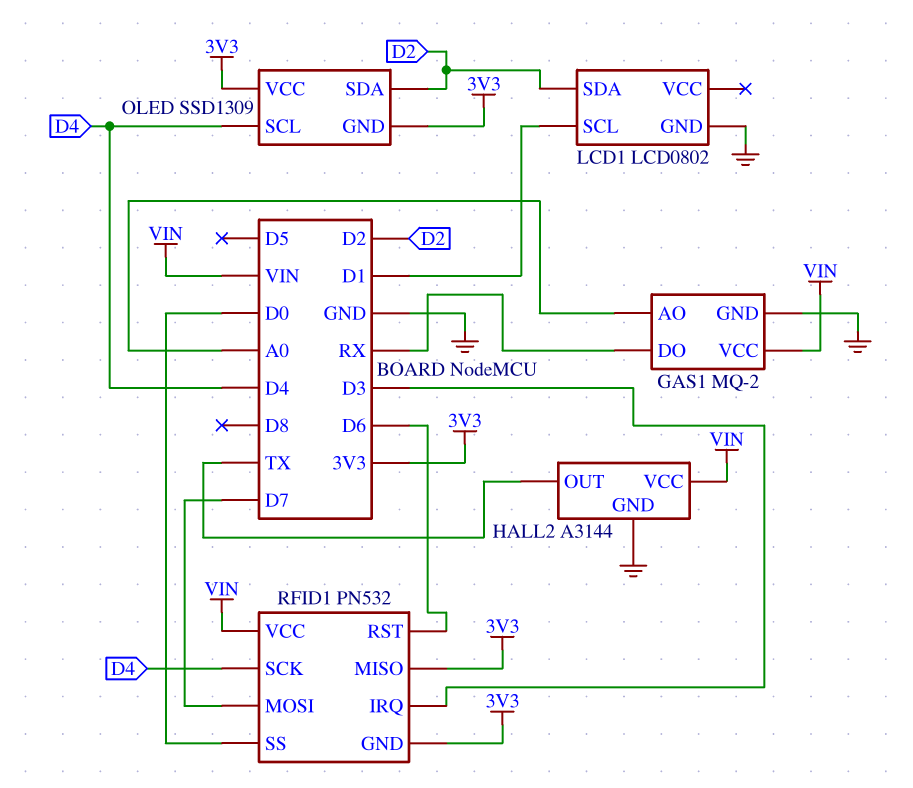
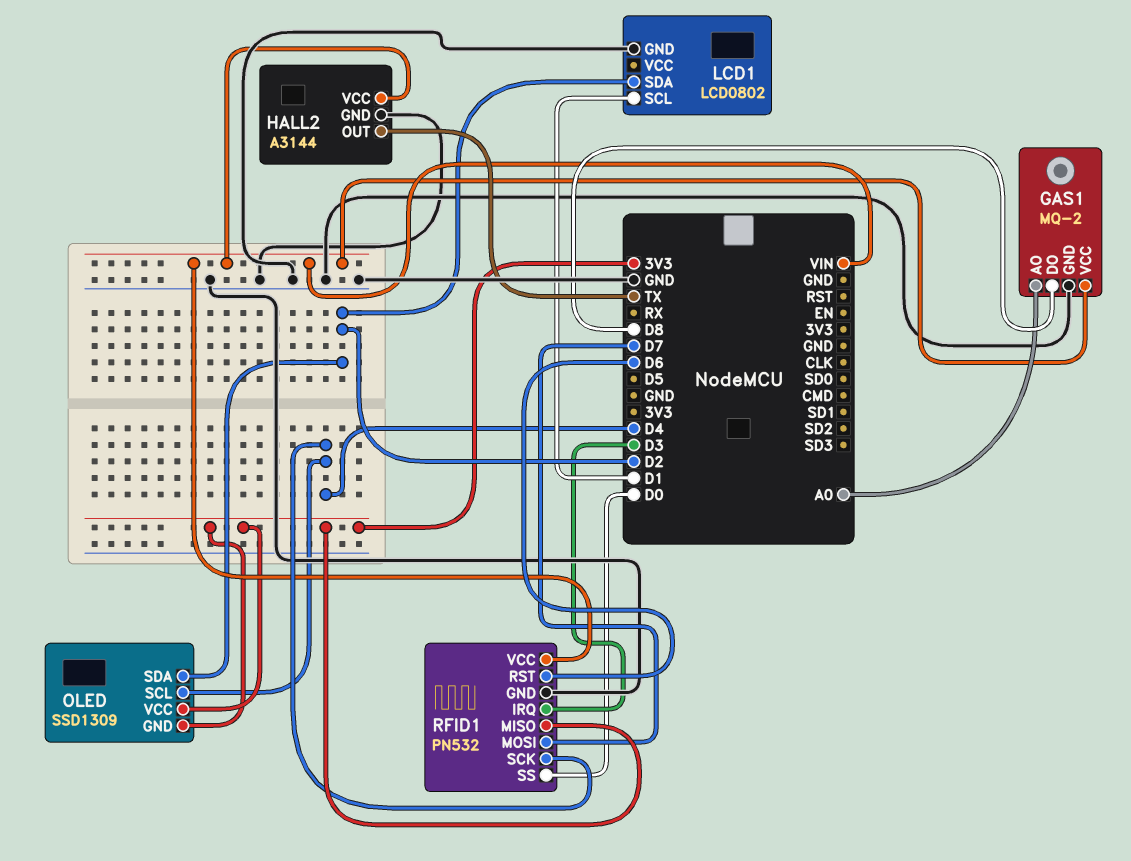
GAS1 pin DO: RX -> D8
RFID1 pin GND: 3V3 -> GND

